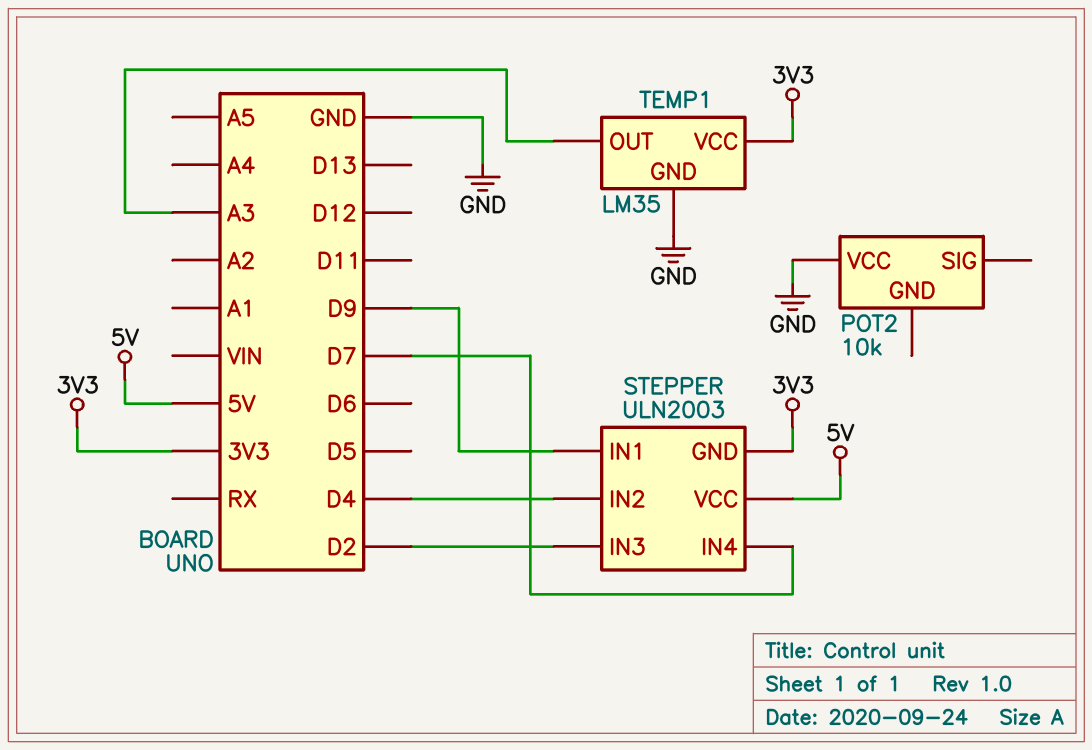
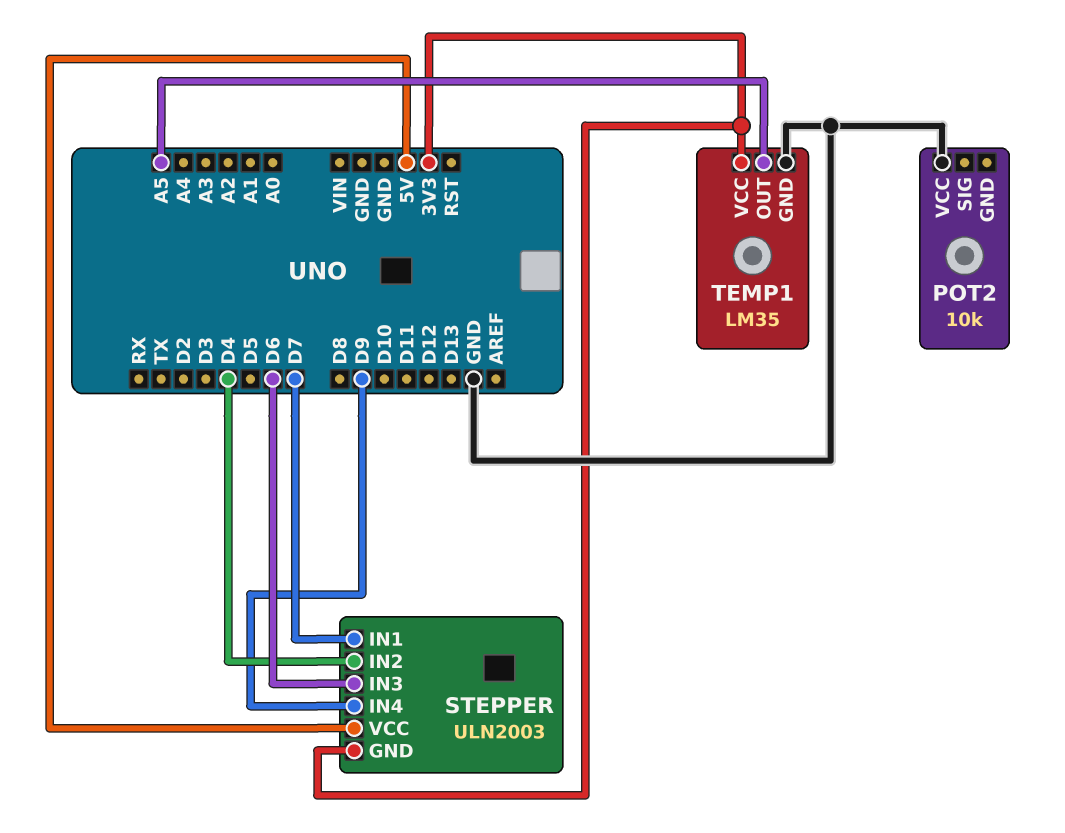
STEPPER pin IN1: D9 -> D7
STEPPER pin IN3: D2 -> D6
STEPPER pin IN4: D7 -> D9
TEMP1 pin OUT: A3 -> A5

